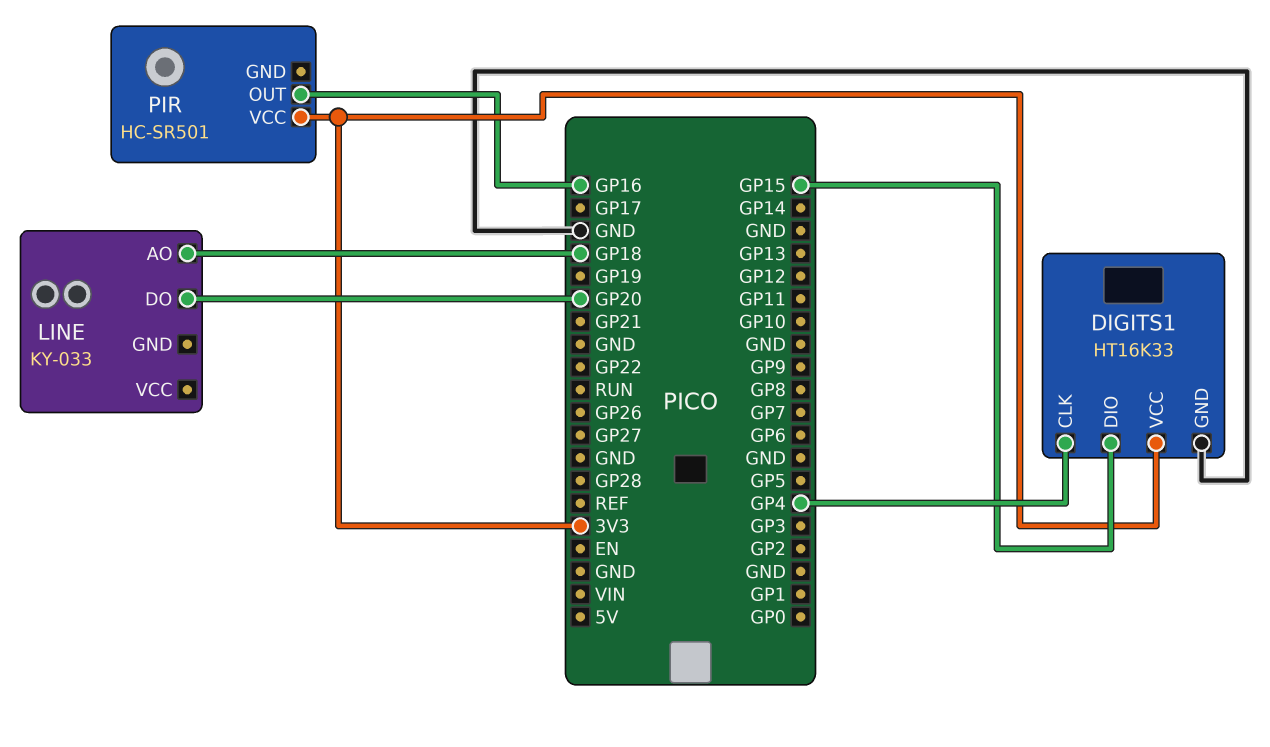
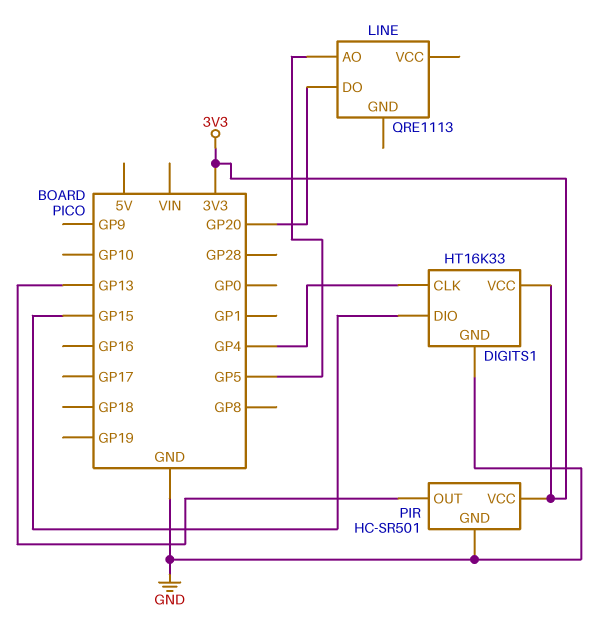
LINE: KY-033 -> QRE1113
LINE pin AO: GP18 -> GP5
PIR pin GND: none -> GND
PIR pin OUT: GP16 -> GP13

